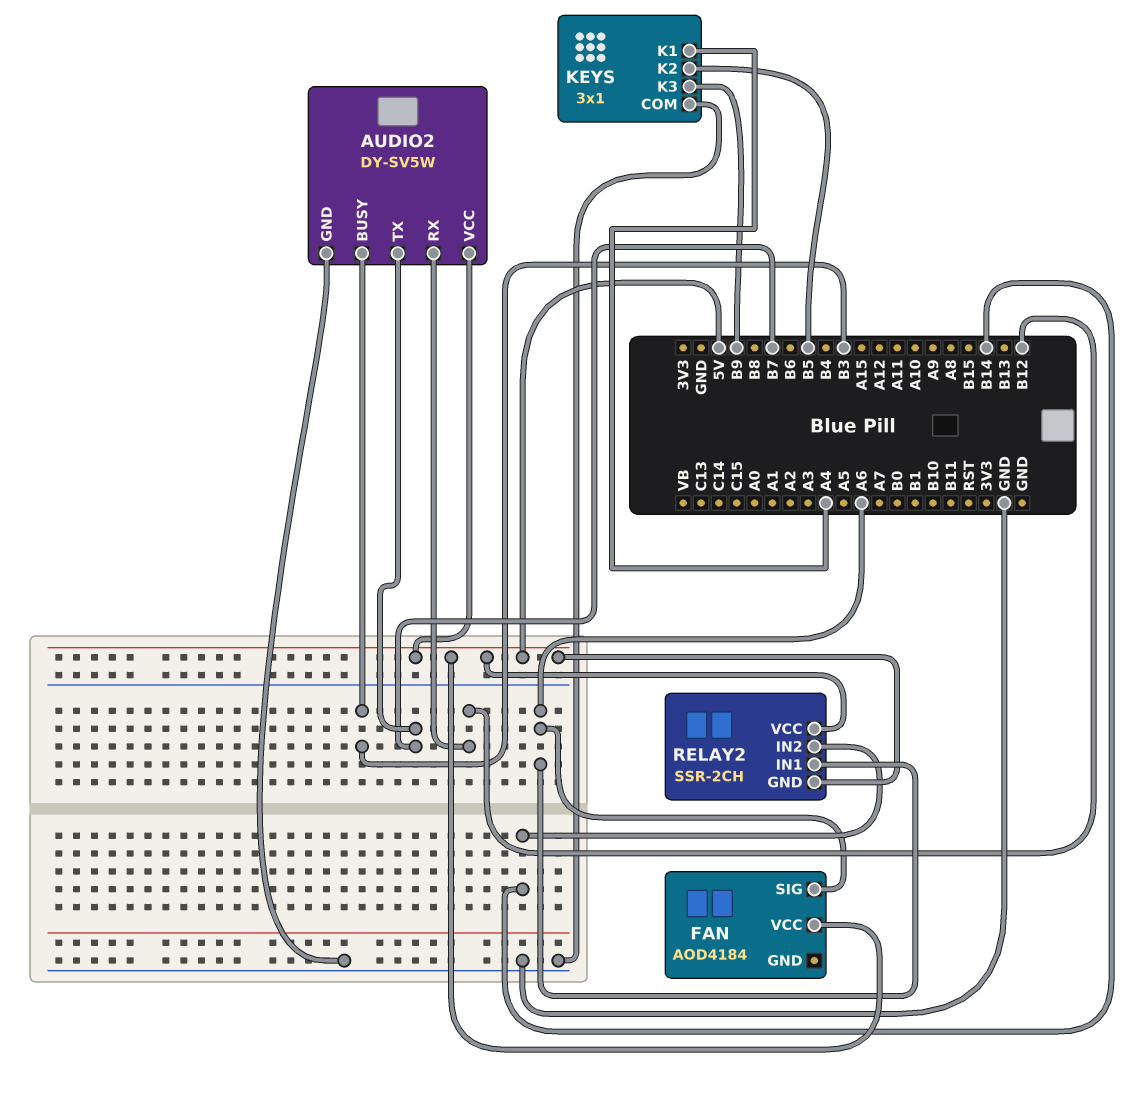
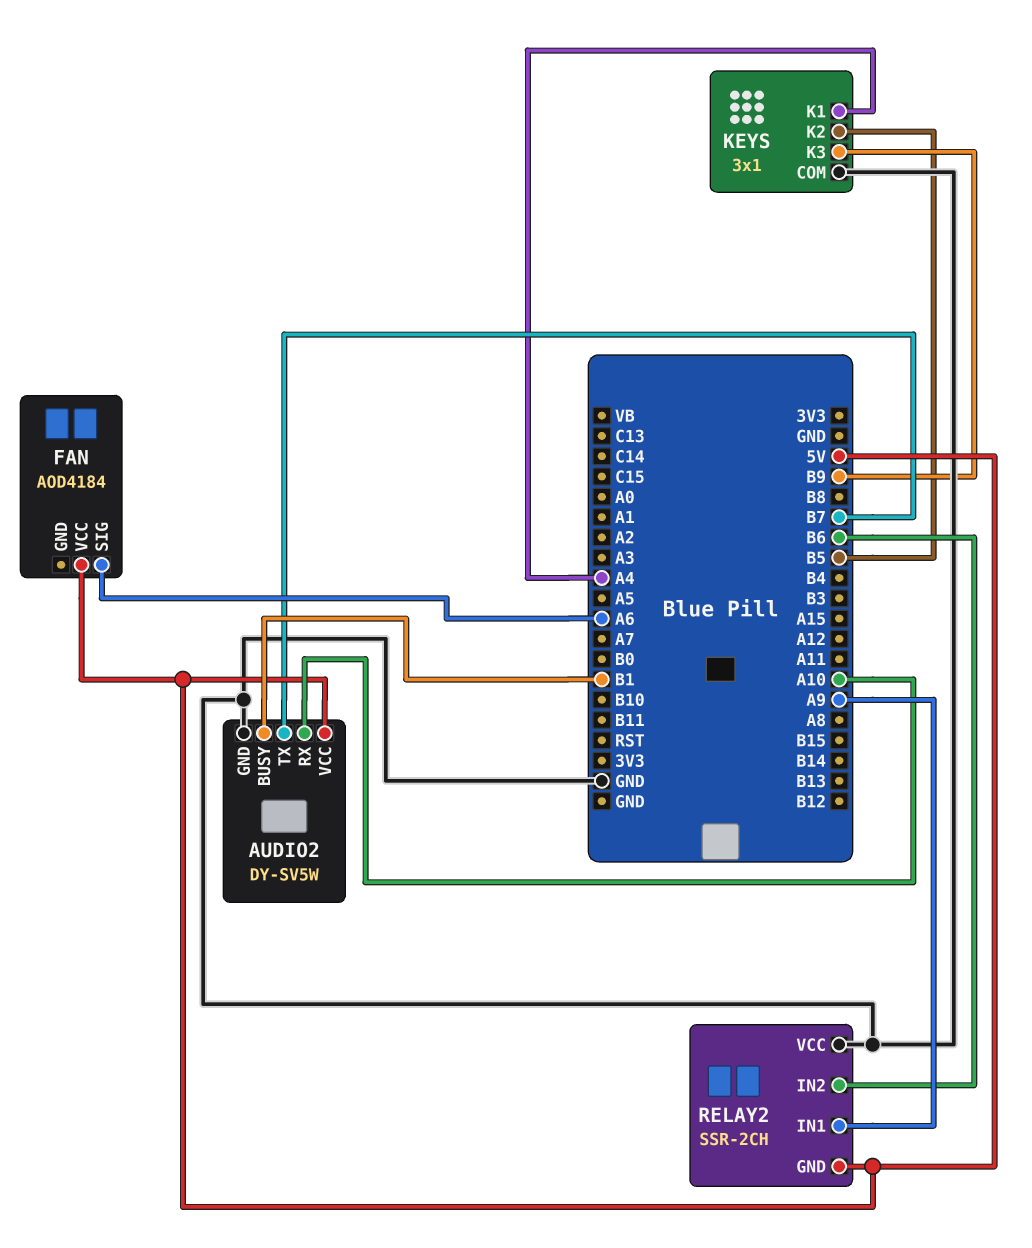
AUDIO2 pin BUSY: B3 -> B1
AUDIO2 pin RX: B12 -> A10
RELAY2 pin IN1: A6 -> A9
RELAY2 pin IN2: B14 -> B6
RELAY2 pin VCC: 5V -> GND

